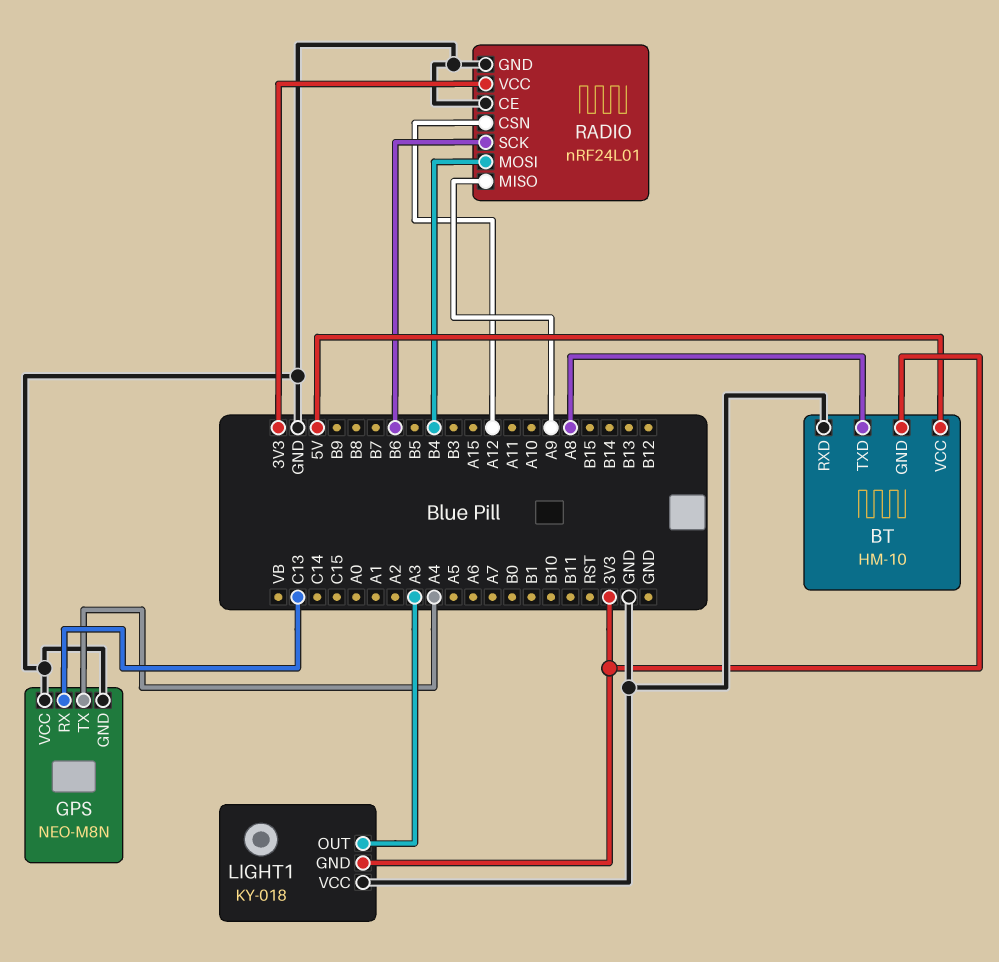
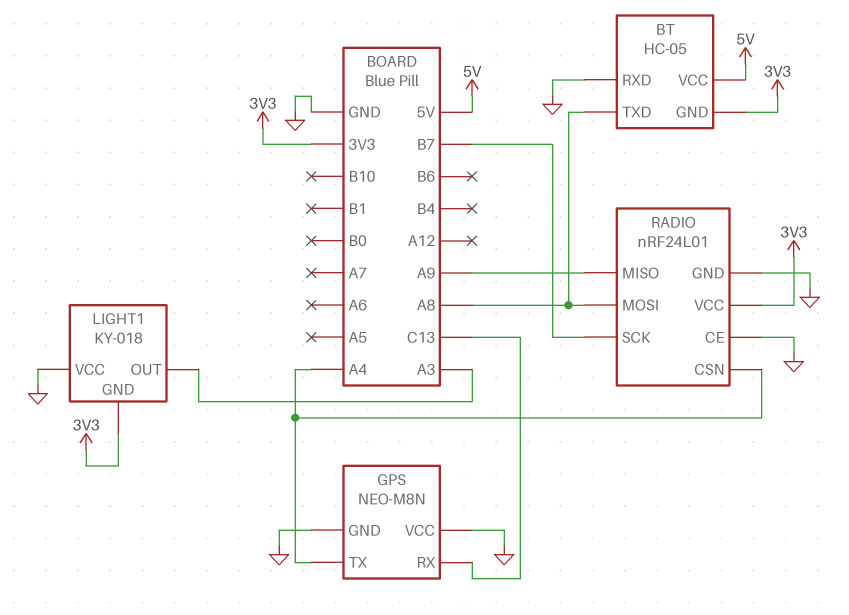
BT: HM-10 -> HC-05
RADIO pin CSN: A12 -> A4
RADIO pin MOSI: B4 -> A8
RADIO pin SCK: B6 -> B7

